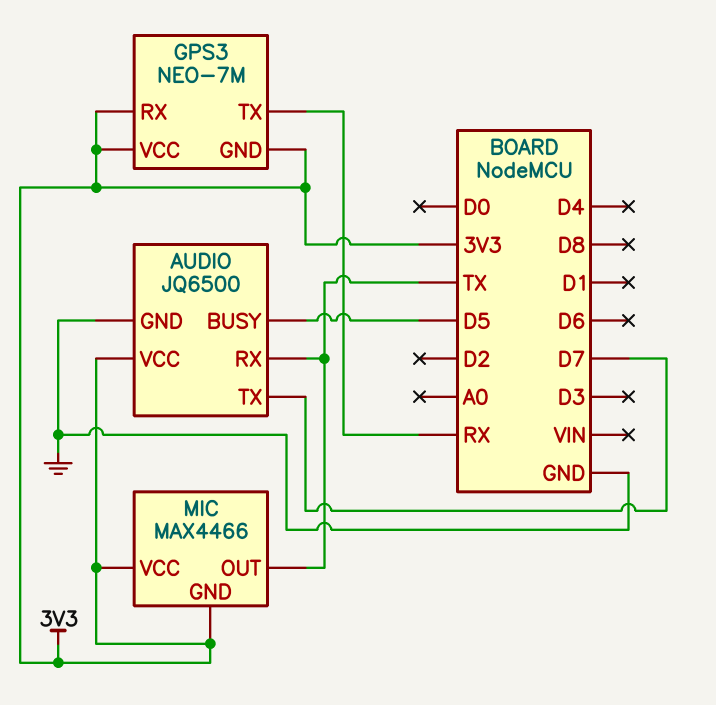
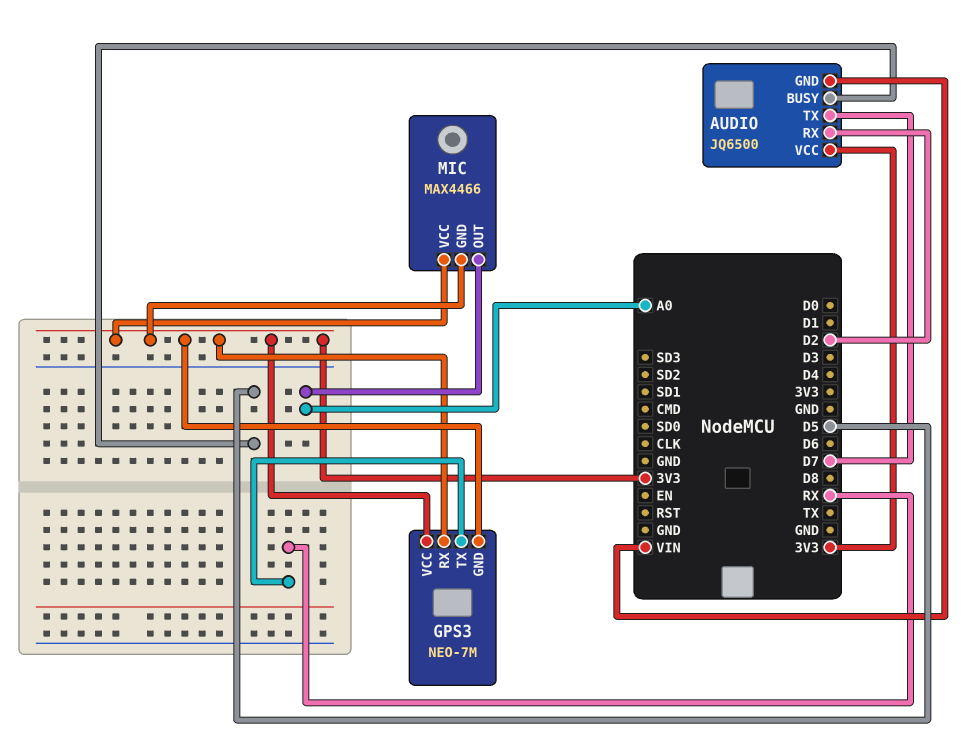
AUDIO pin GND: GND -> VIN
AUDIO pin RX: TX -> D2
MIC pin OUT: TX -> A0

